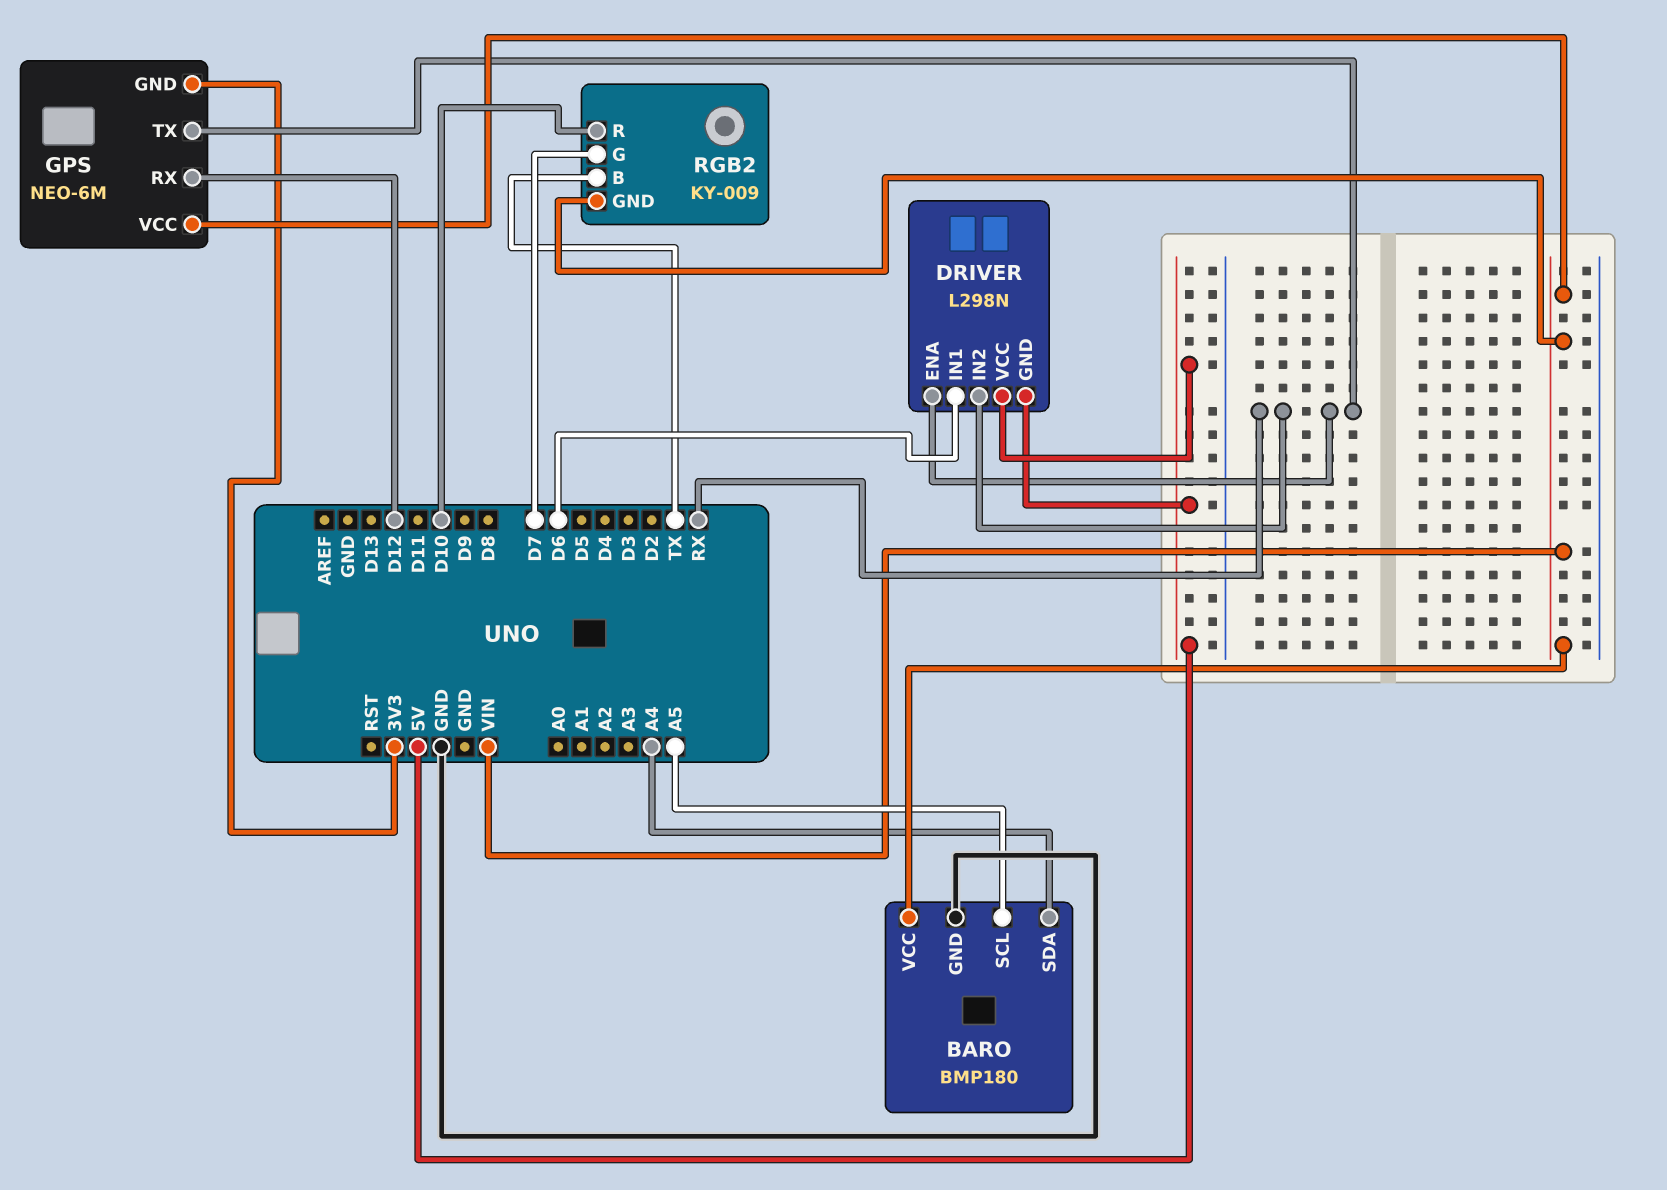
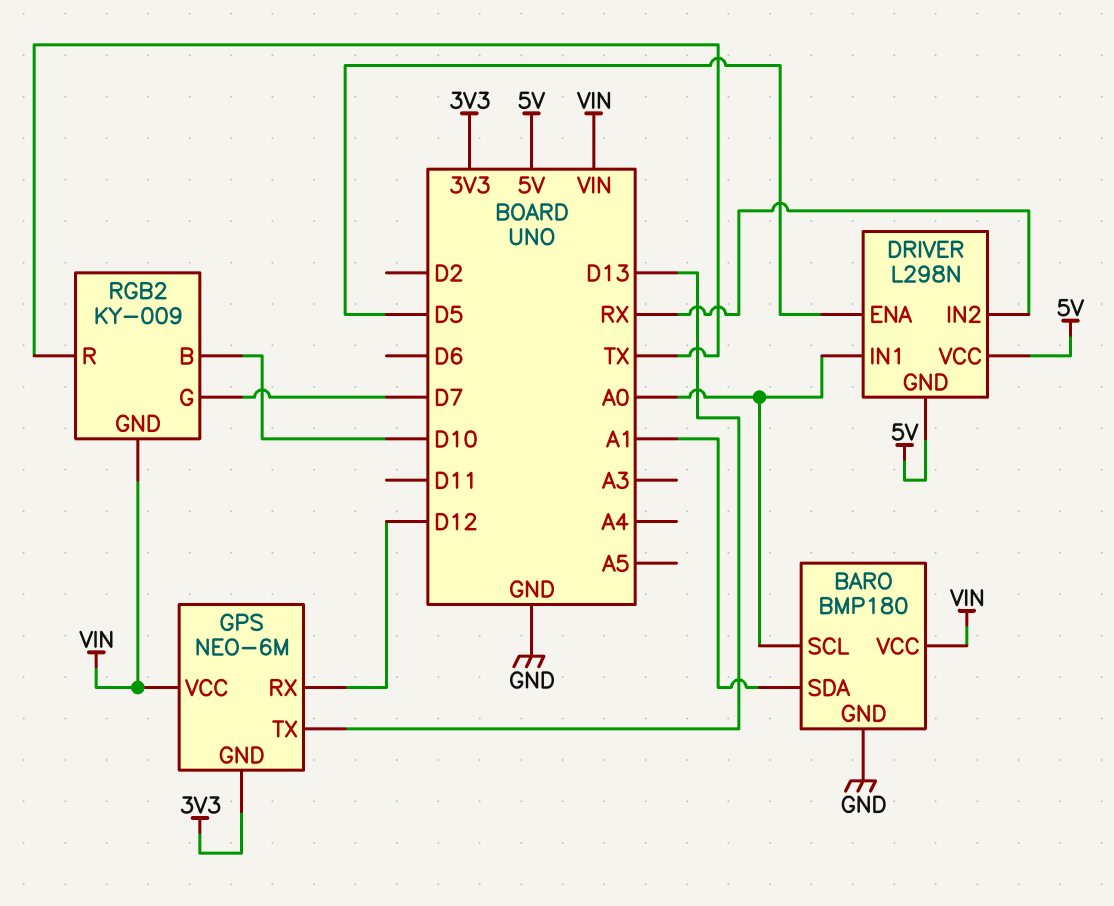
BARO pin SCL: A5 -> A0
BARO pin SDA: A4 -> A1
DRIVER pin ENA: RX -> D5
DRIVER pin IN1: D6 -> A0
GPS pin TX: RX -> D13
RGB2 pin B: TX -> D10
RGB2 pin R: D10 -> TX

